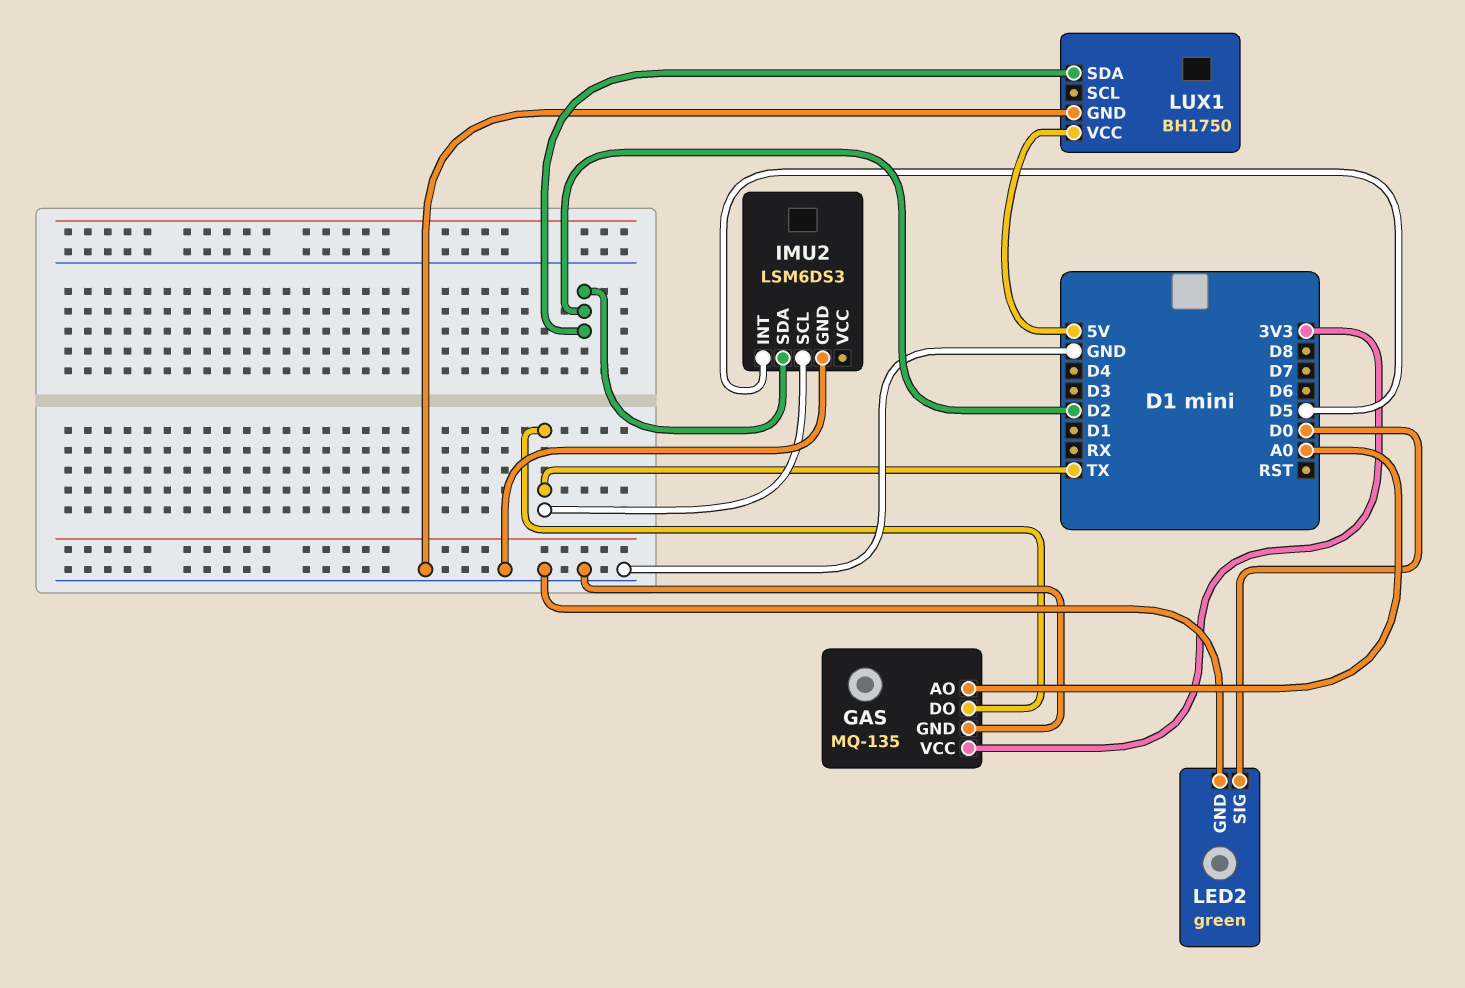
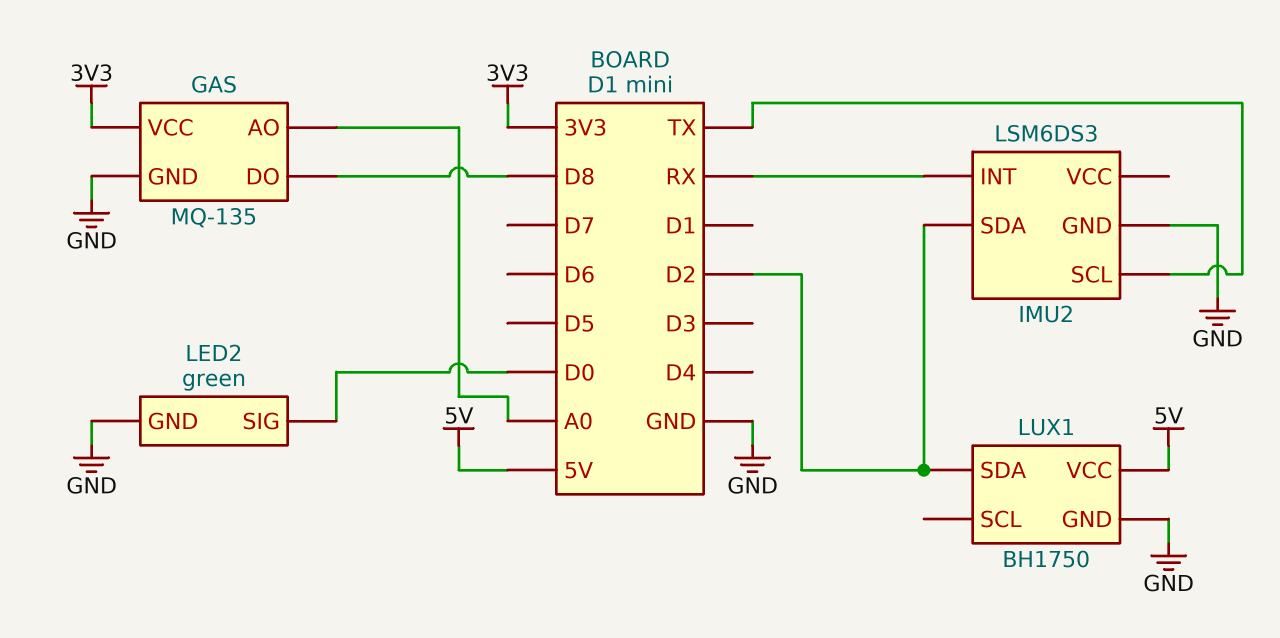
GAS pin DO: TX -> D8
IMU2 pin INT: D5 -> RX

